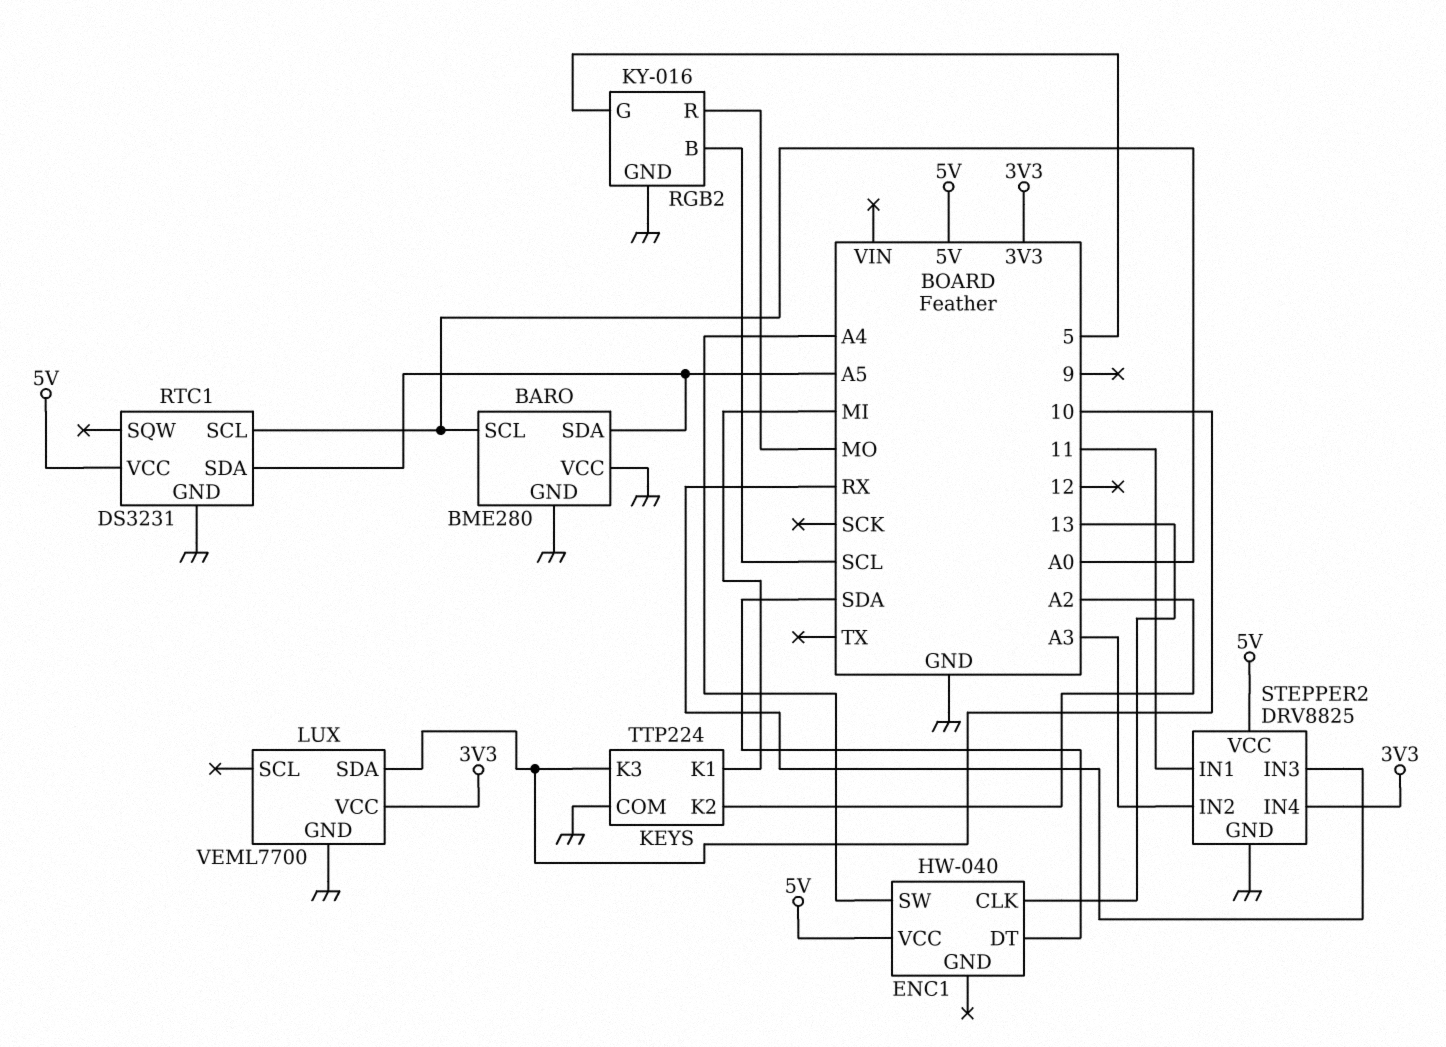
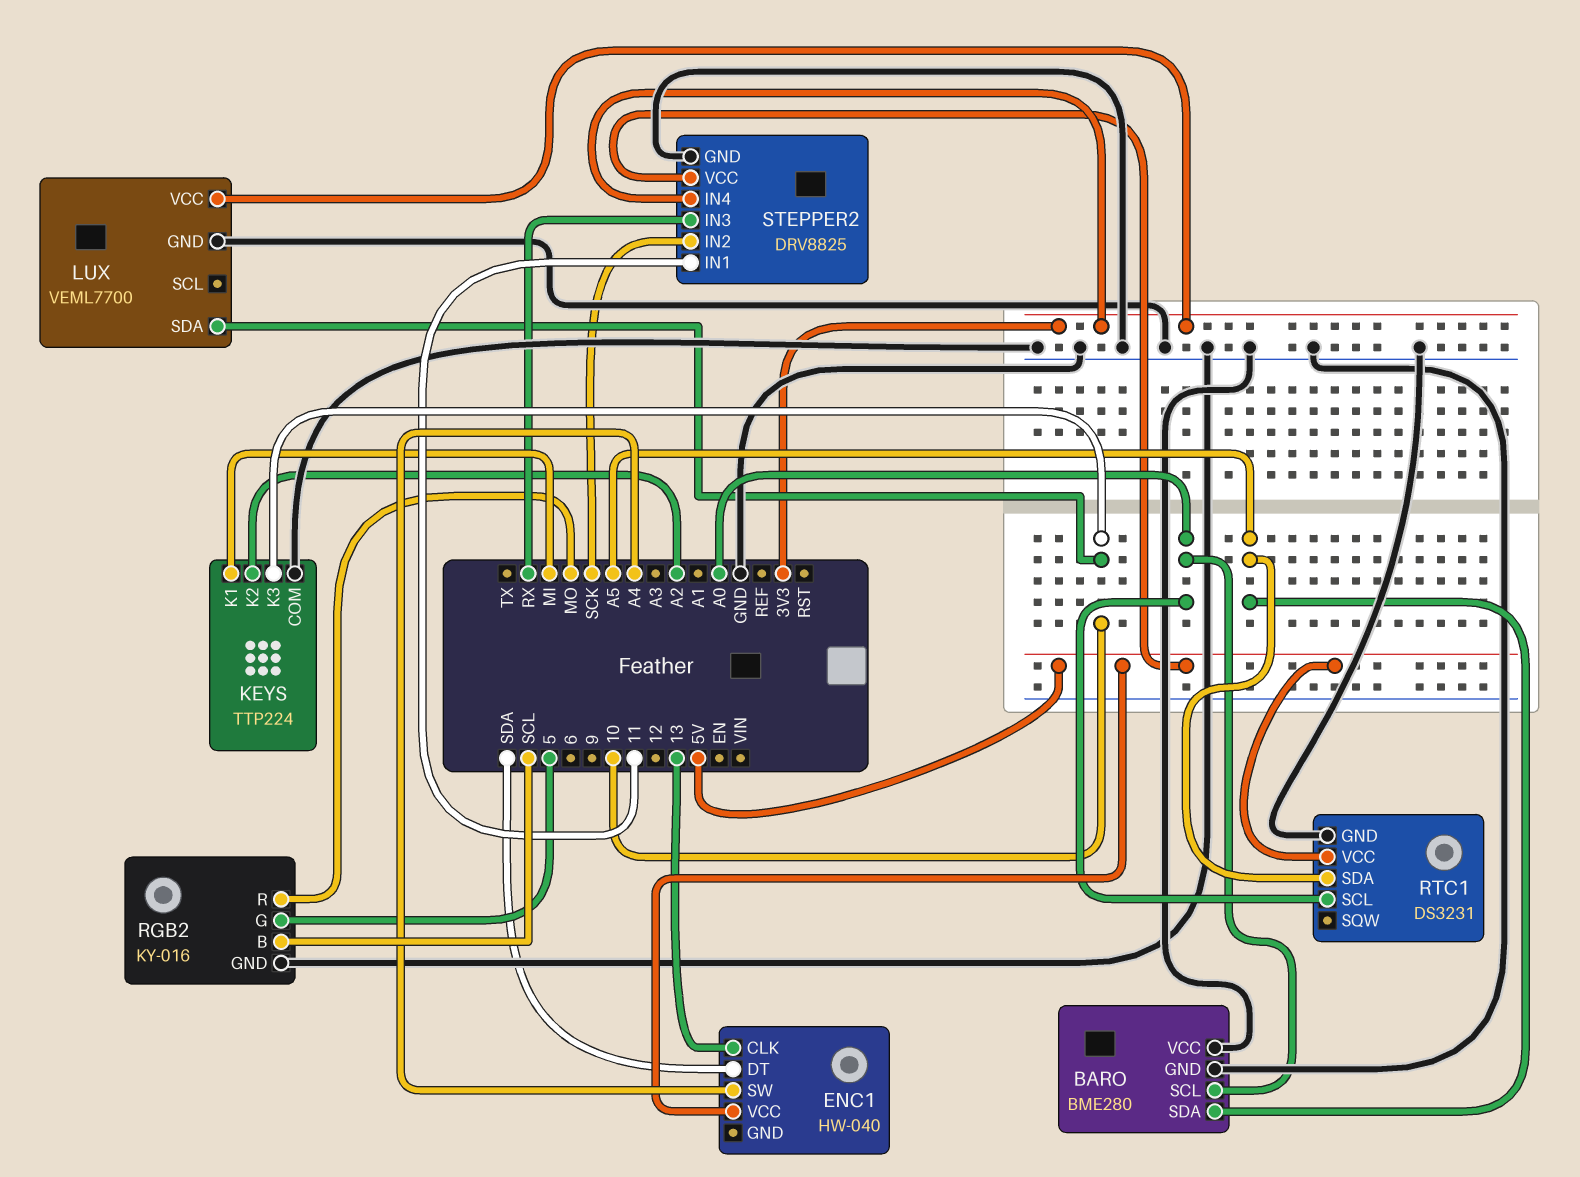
STEPPER2 pin IN2: A3 -> SCK

